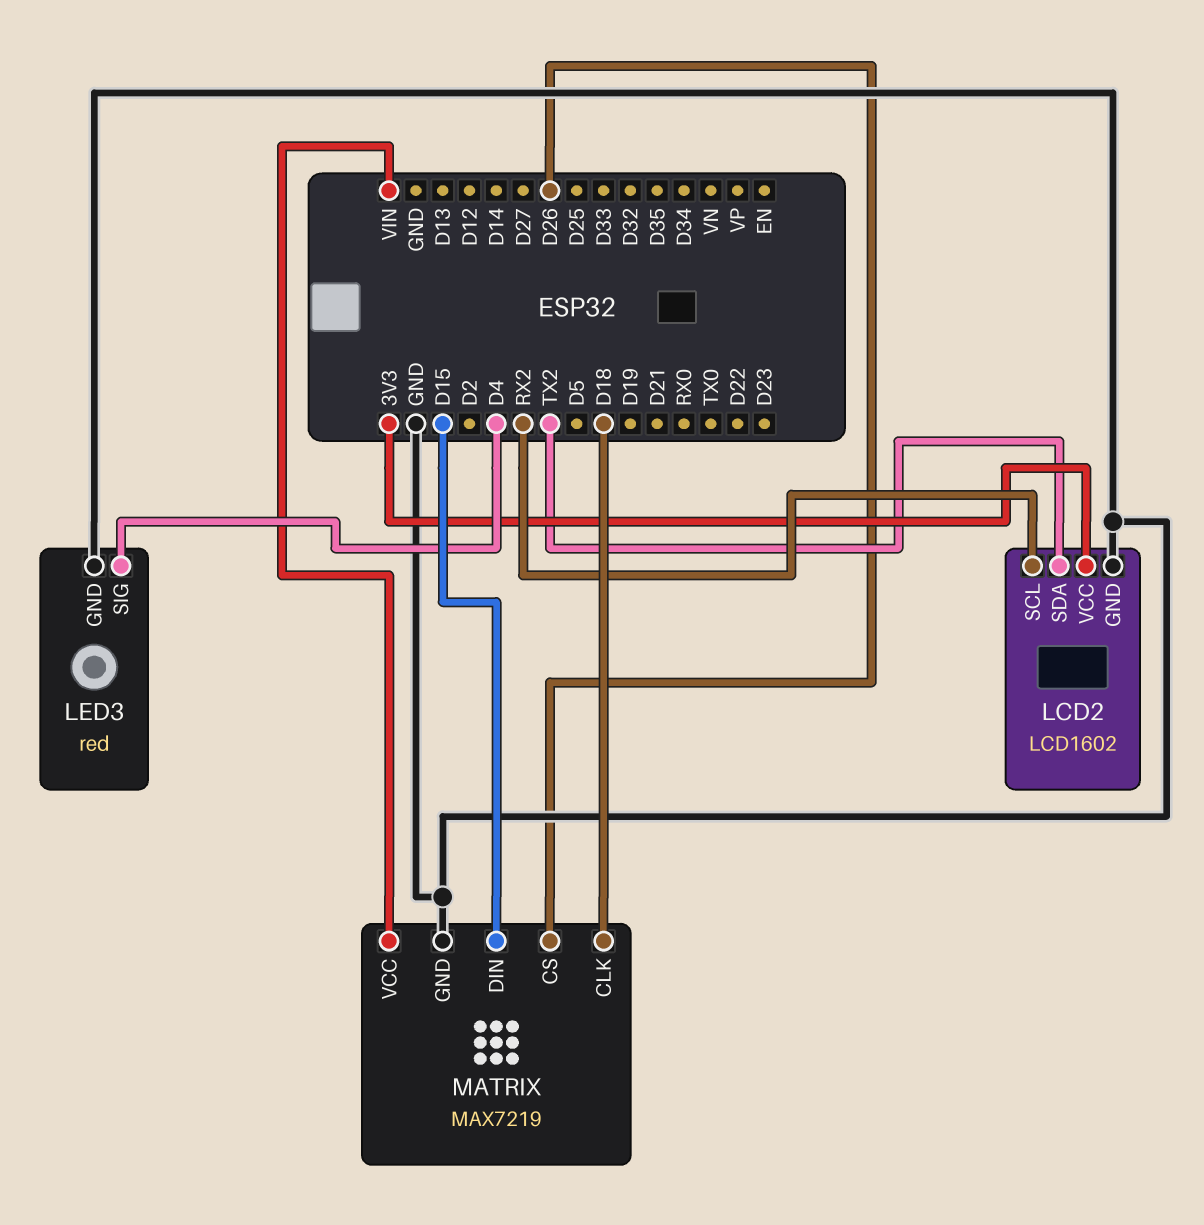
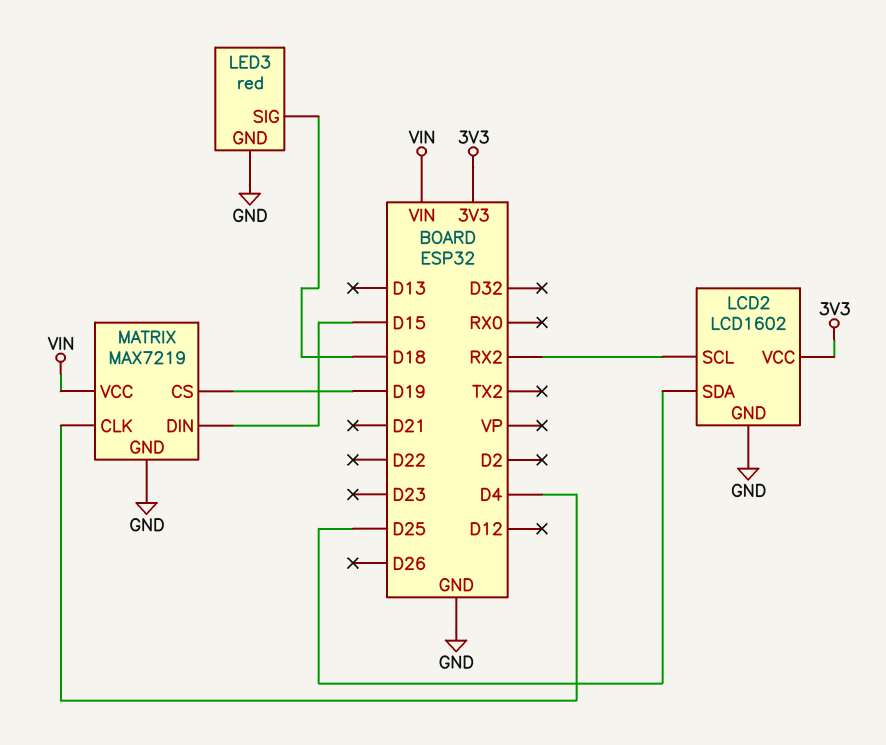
LCD2 pin SDA: TX2 -> D25
LED3 pin SIG: D4 -> D18
MATRIX pin CLK: D18 -> D4
MATRIX pin CS: D26 -> D19

